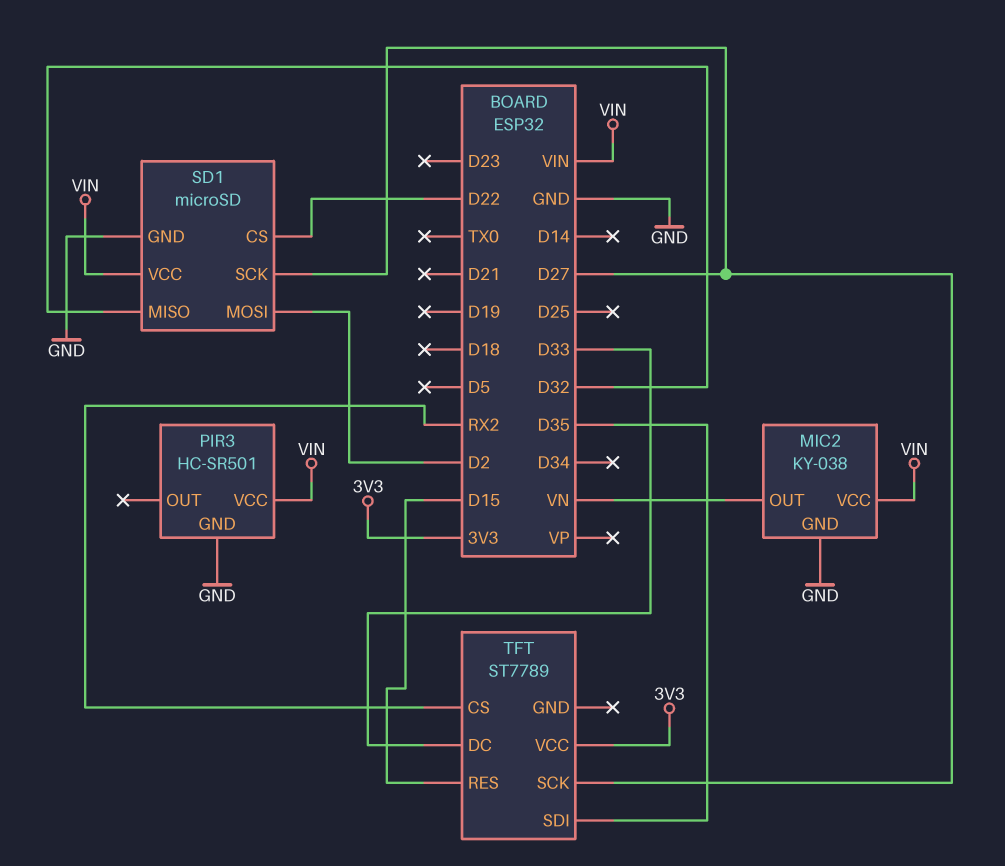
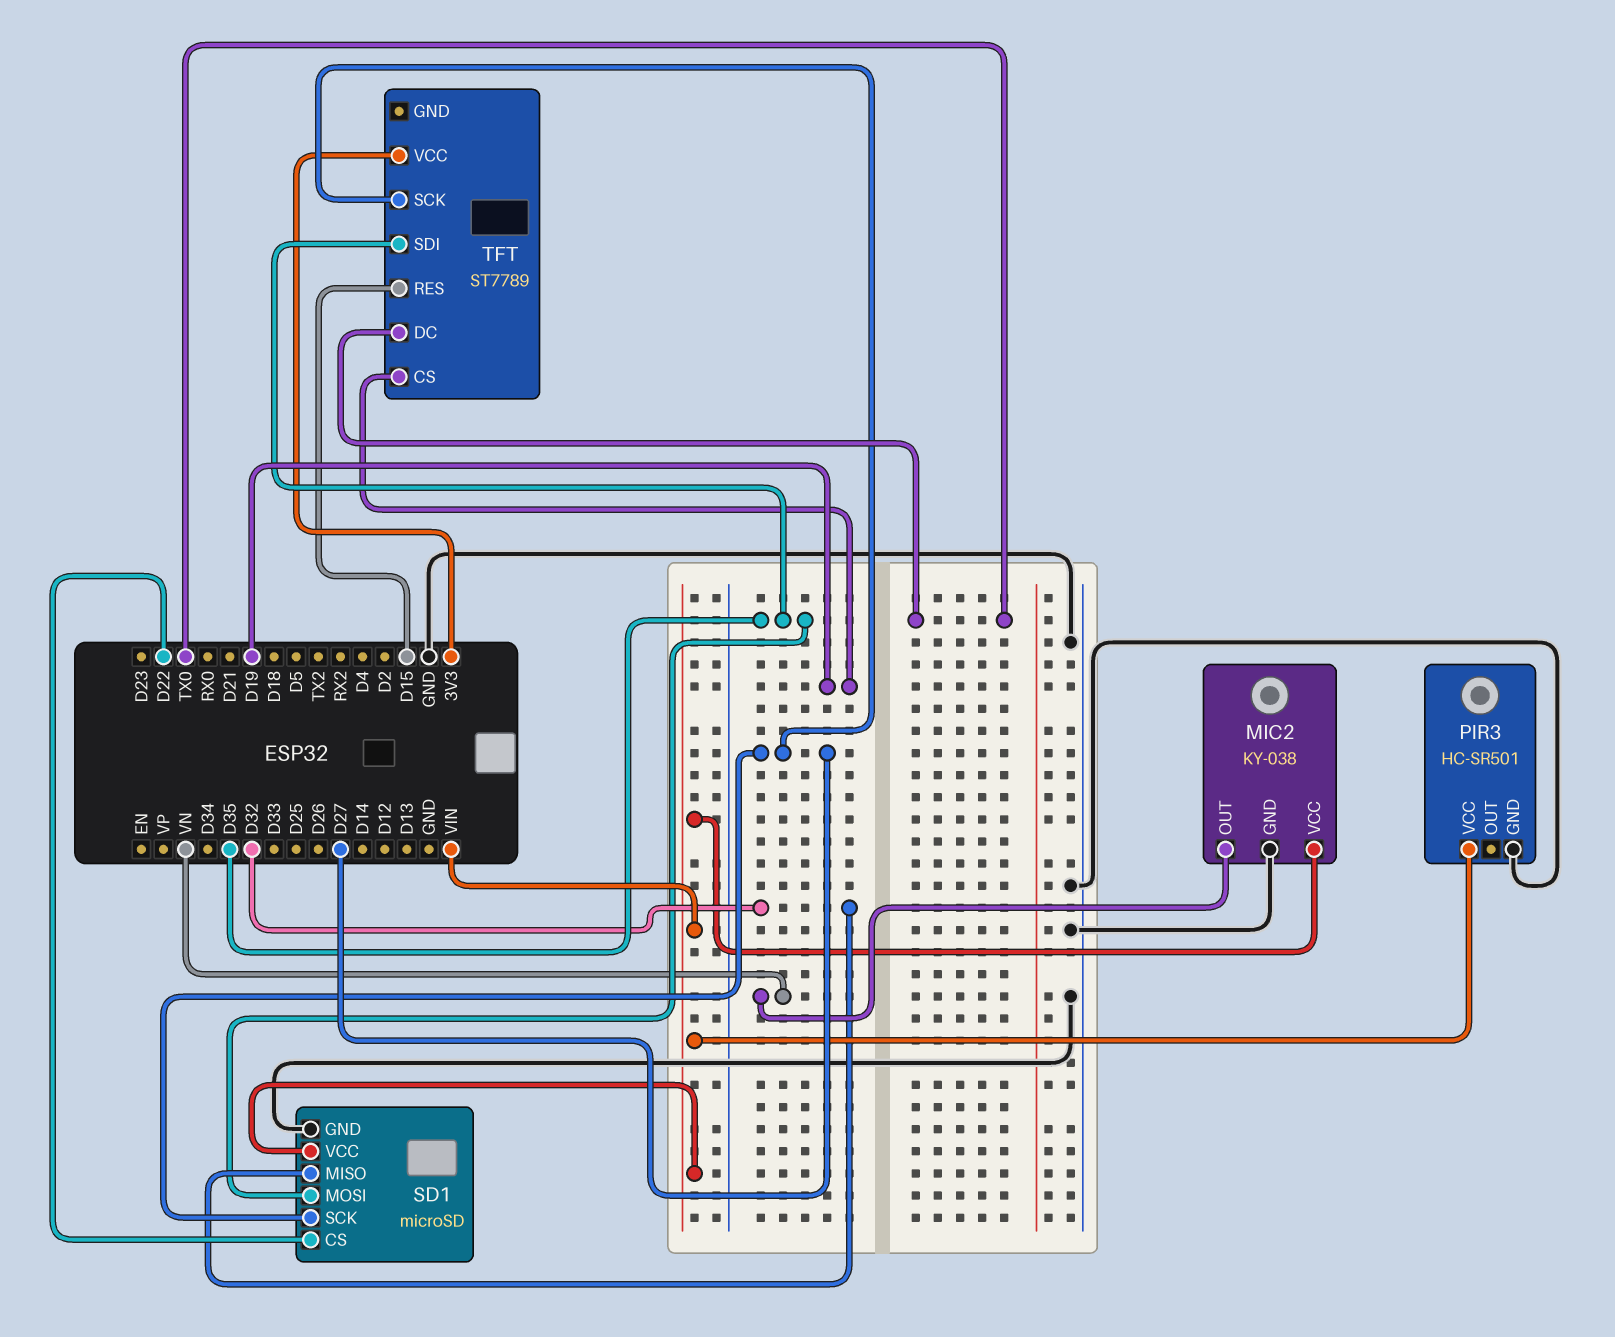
SD1 pin MOSI: D2 -> D35
TFT pin CS: RX2 -> D19
TFT pin DC: D33 -> TX0

